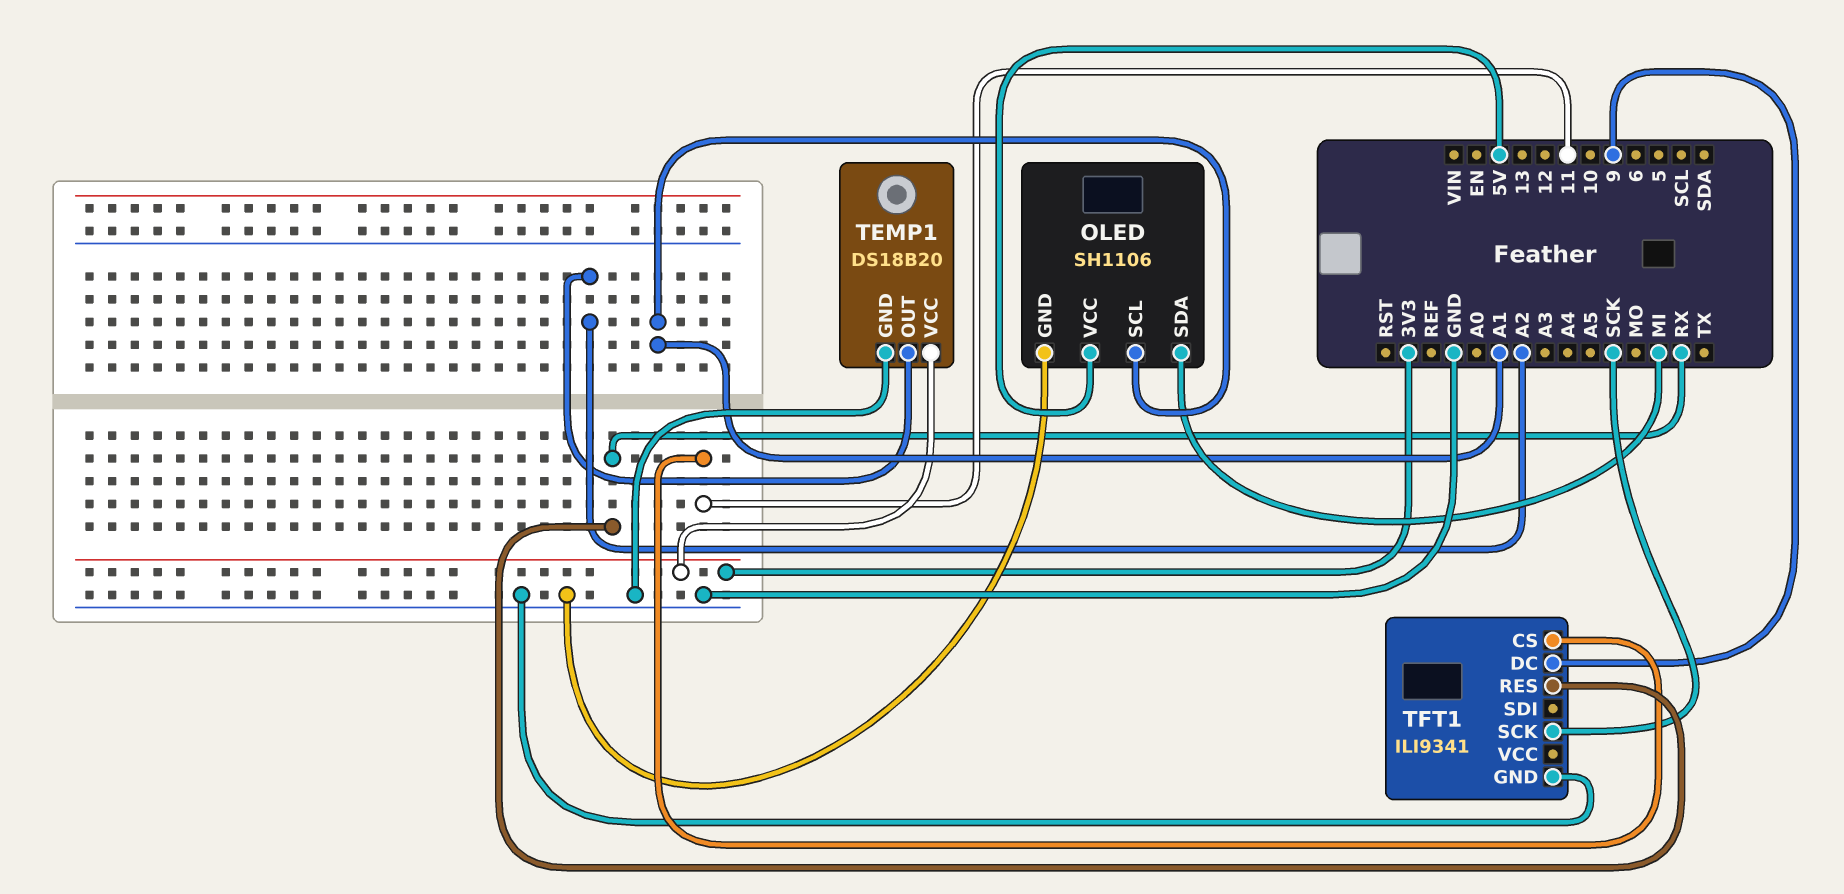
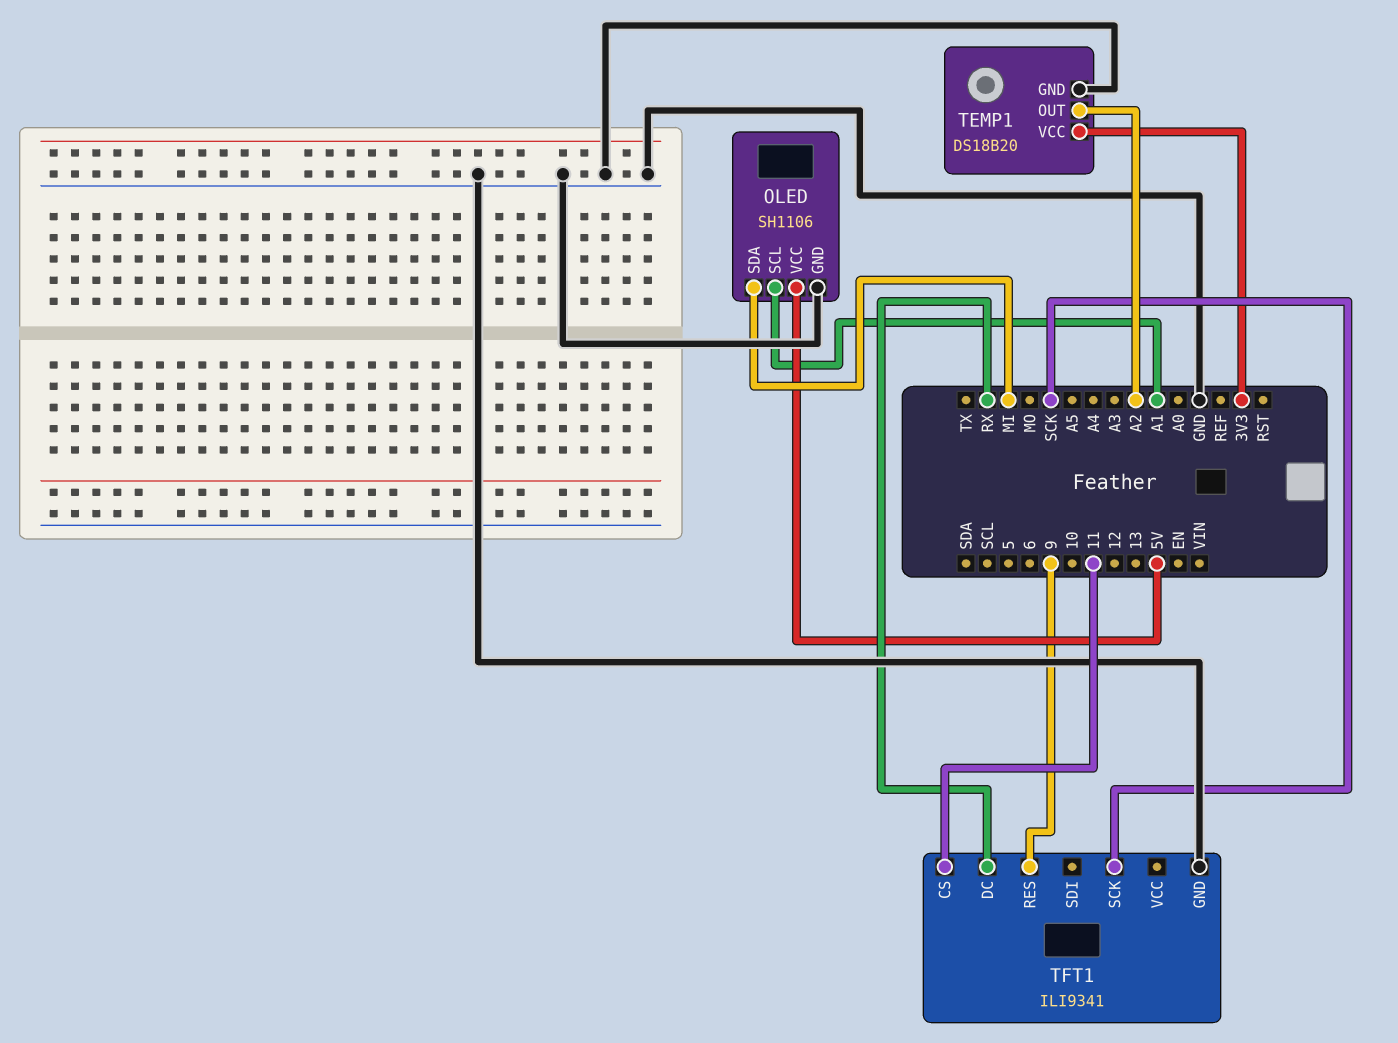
TFT1 pin DC: 9 -> RX
TFT1 pin RES: RX -> 9

